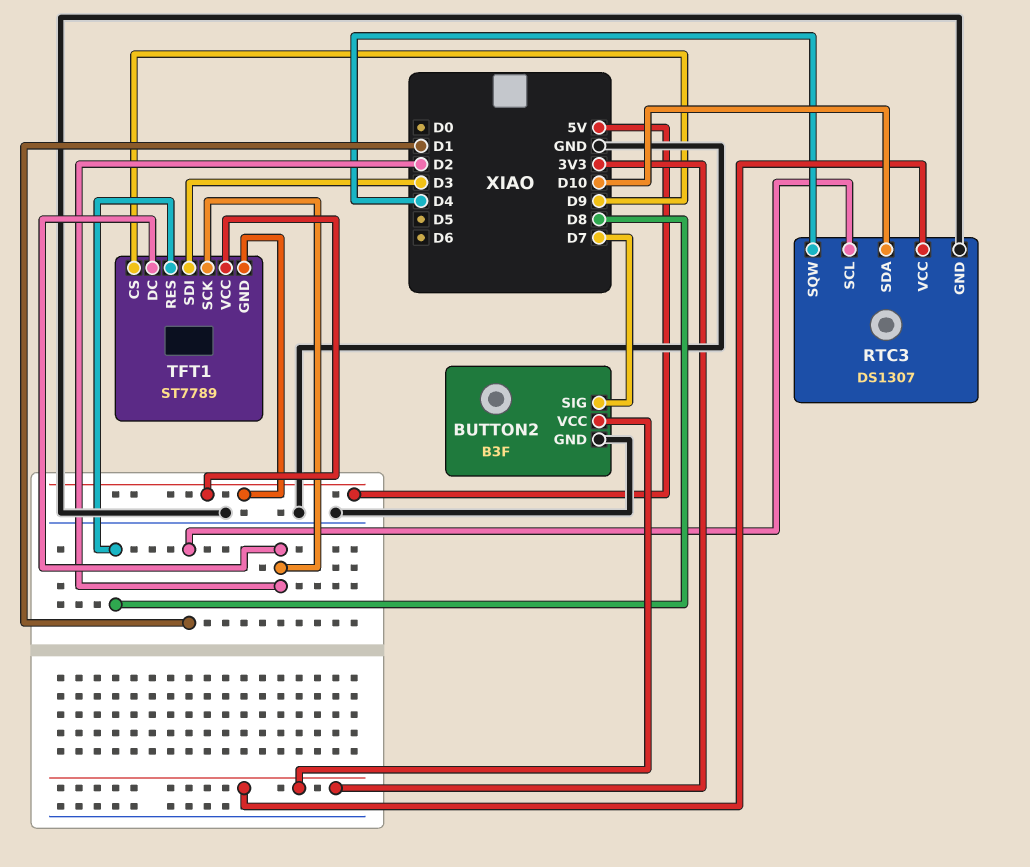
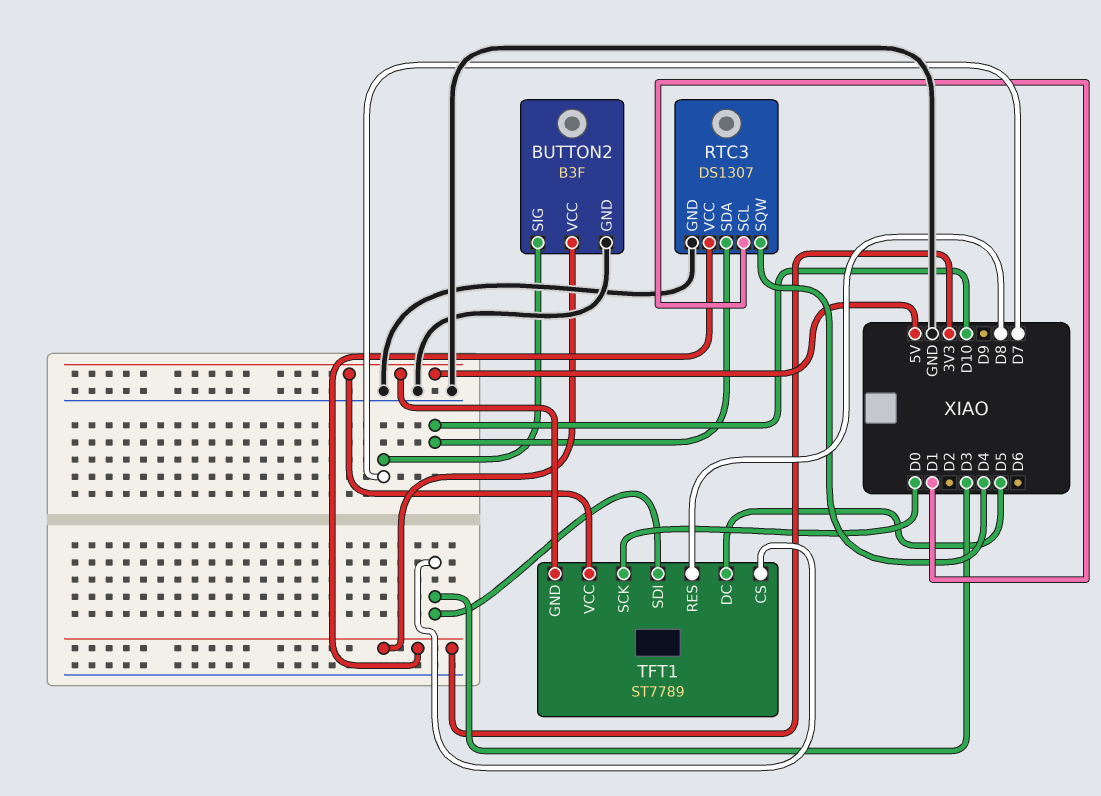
TFT1 pin CS: D9 -> D3
TFT1 pin DC: D2 -> D5
TFT1 pin SCK: D2 -> D0

